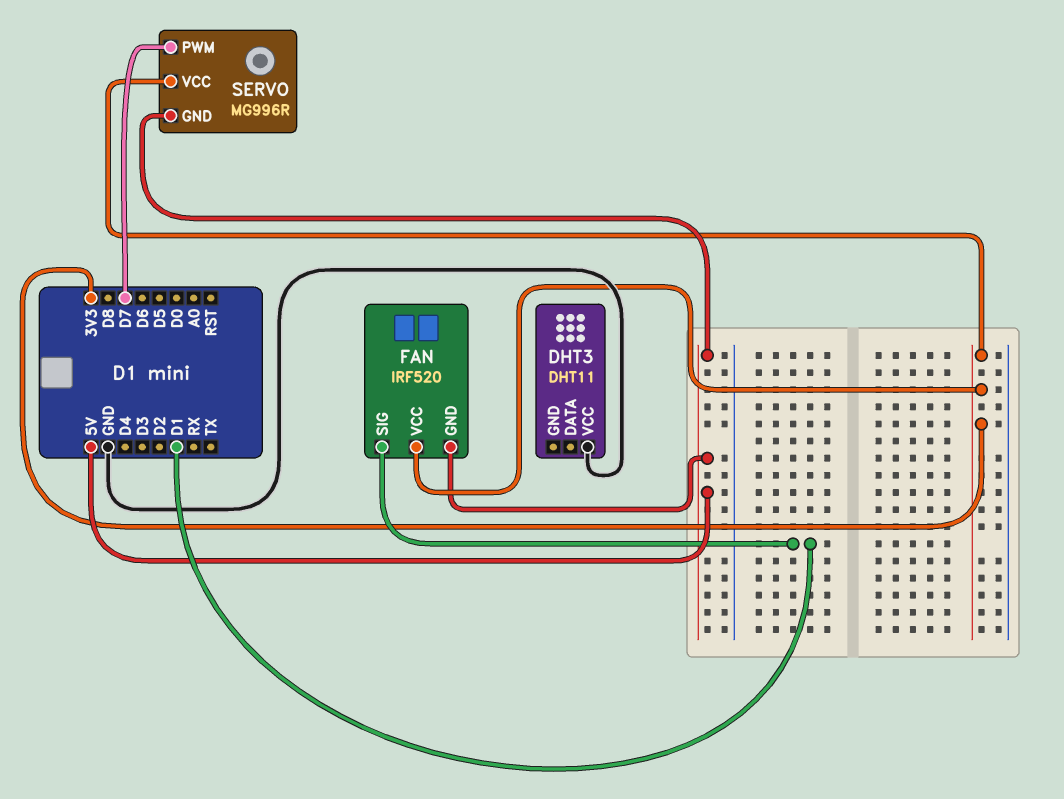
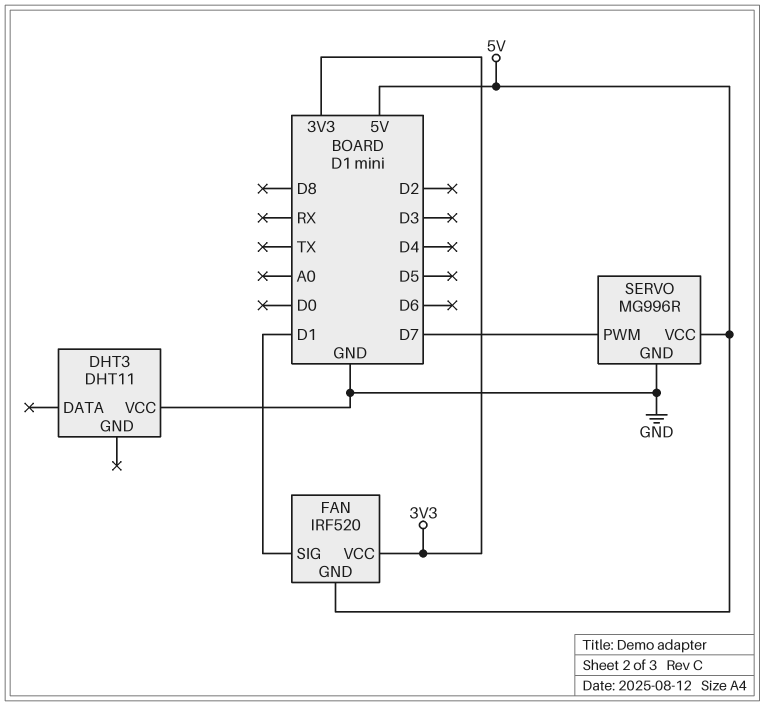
SERVO pin GND: 5V -> GND
SERVO pin VCC: 3V3 -> 5V

